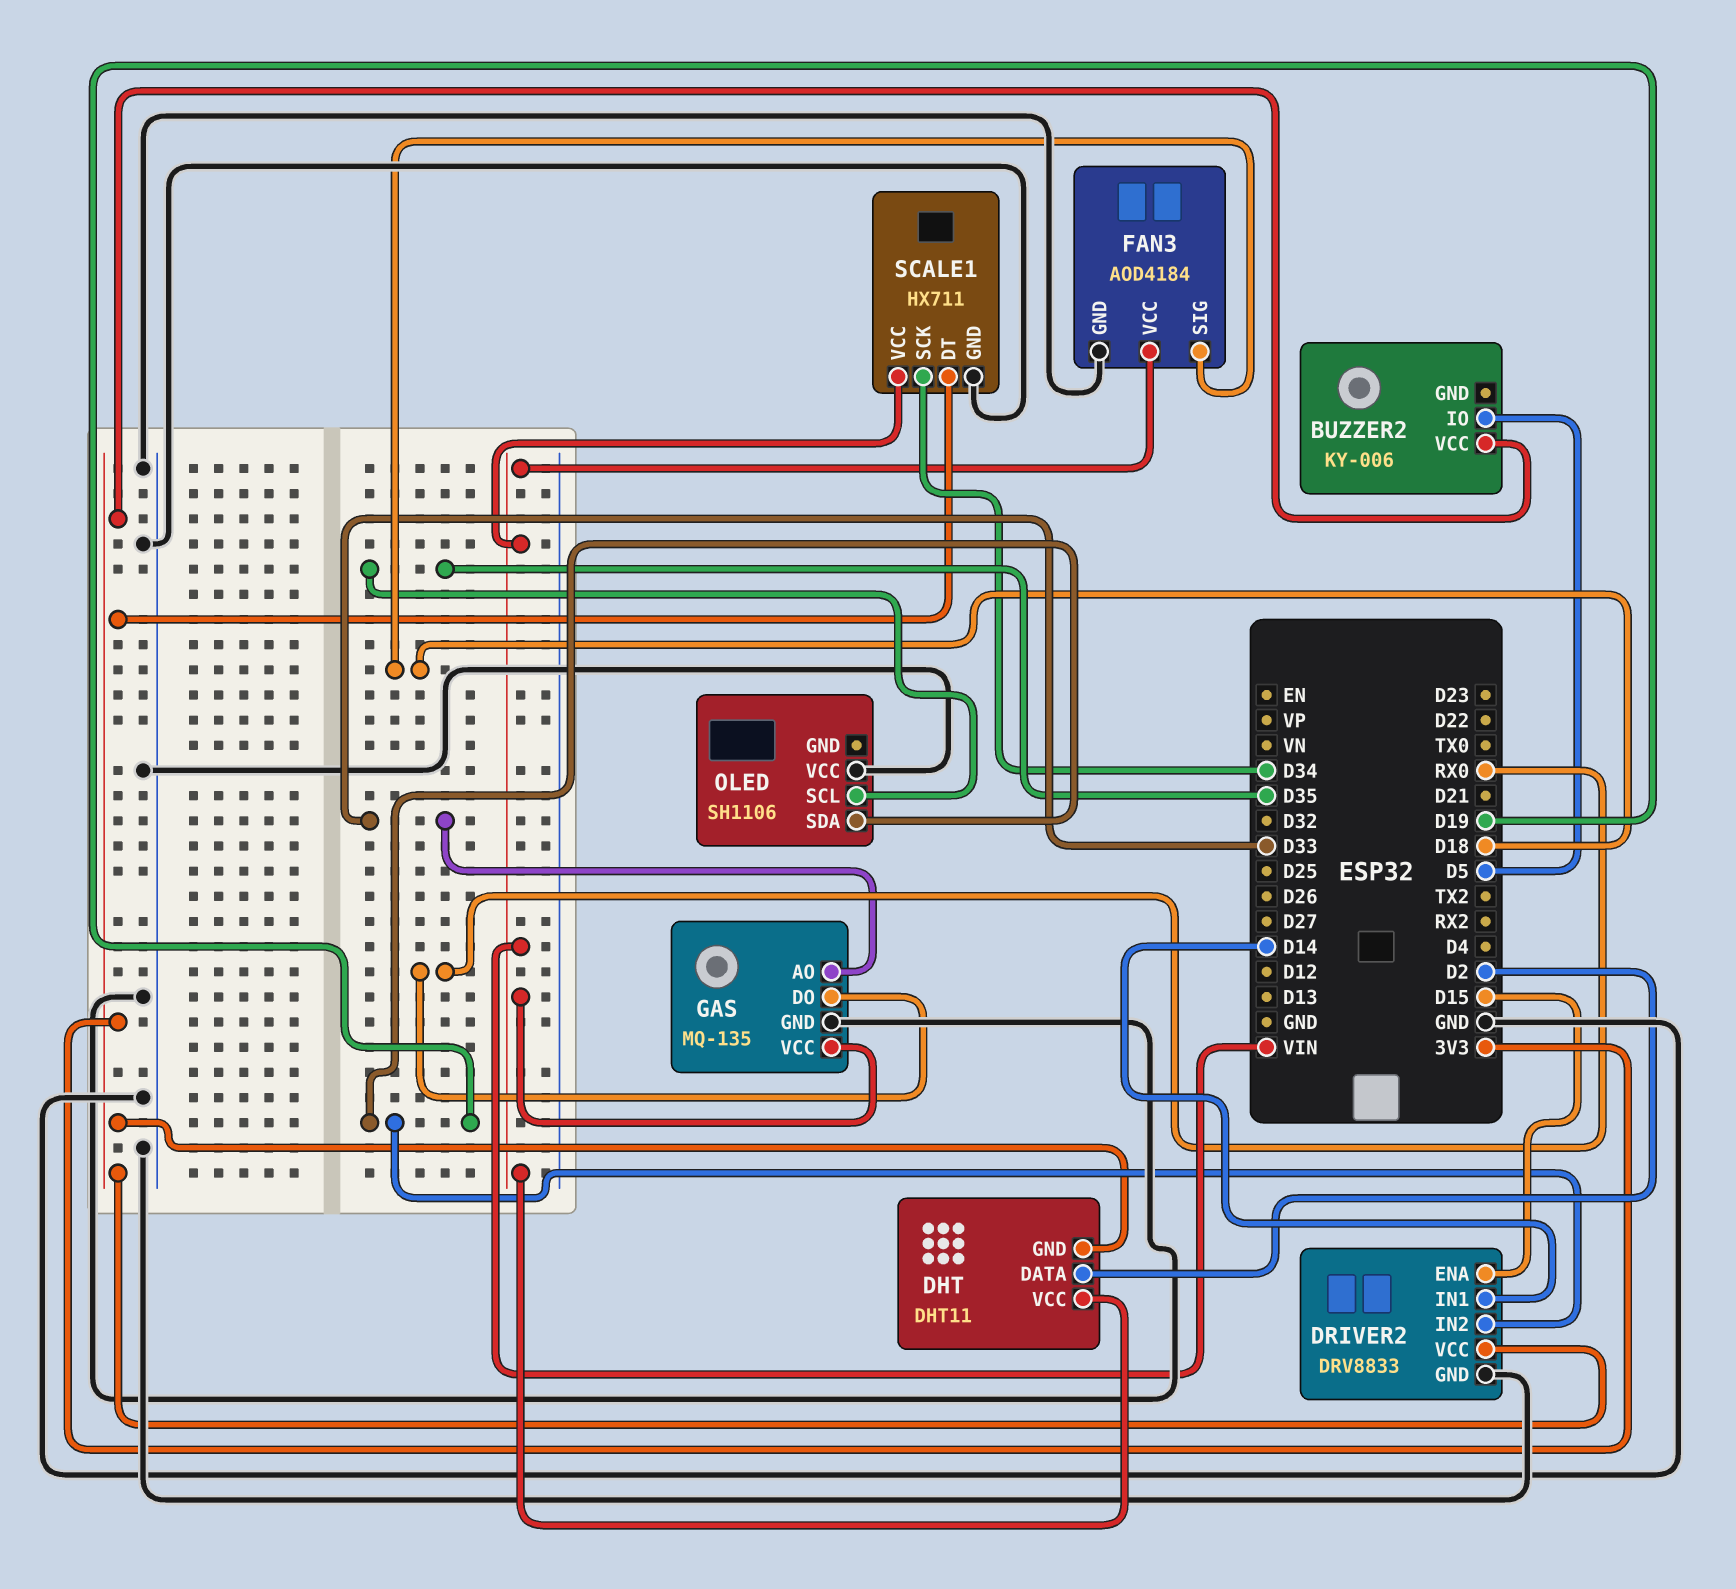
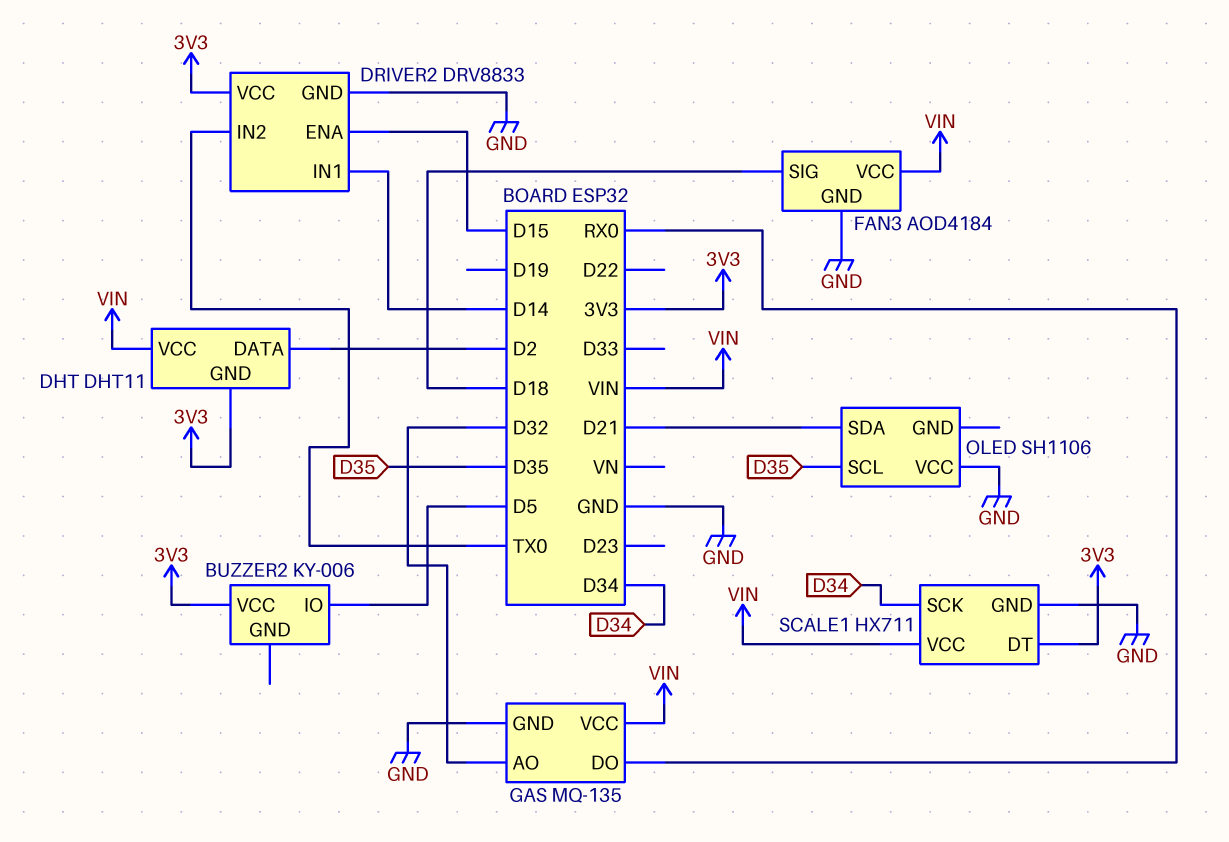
DRIVER2 pin IN2: D19 -> TX0
GAS pin AO: D33 -> D32
OLED pin SDA: D19 -> D21

